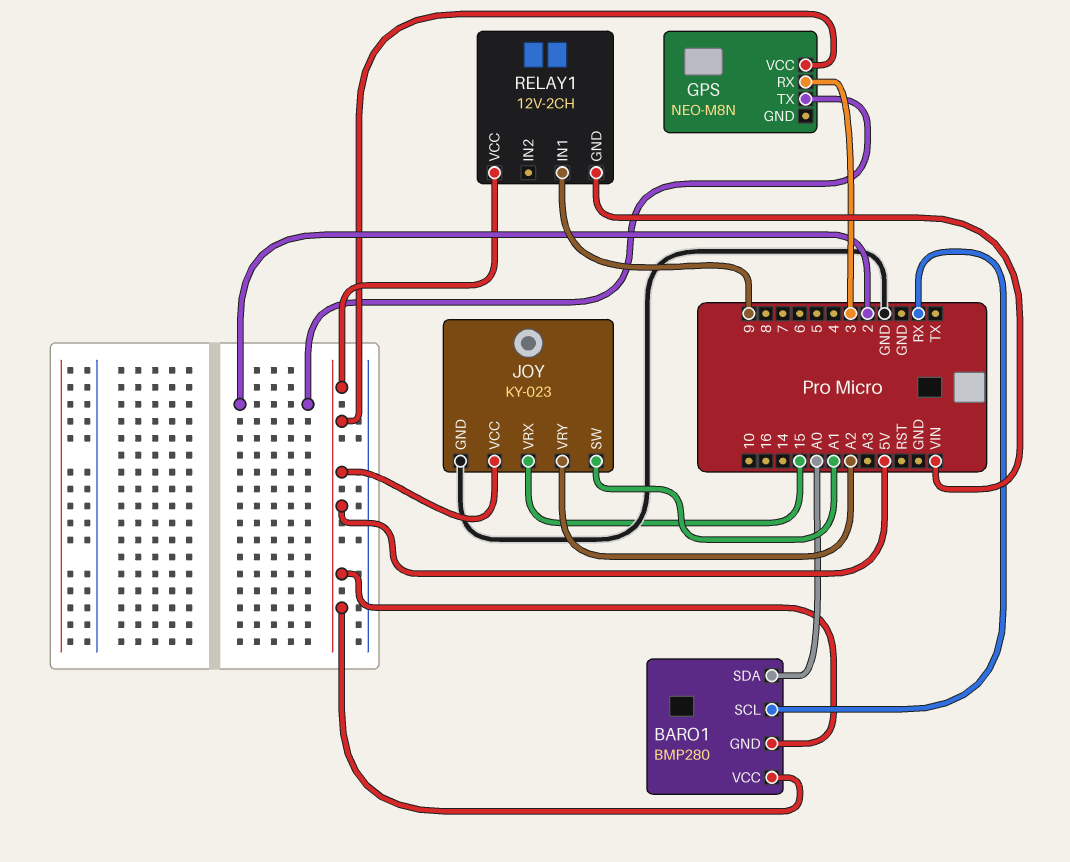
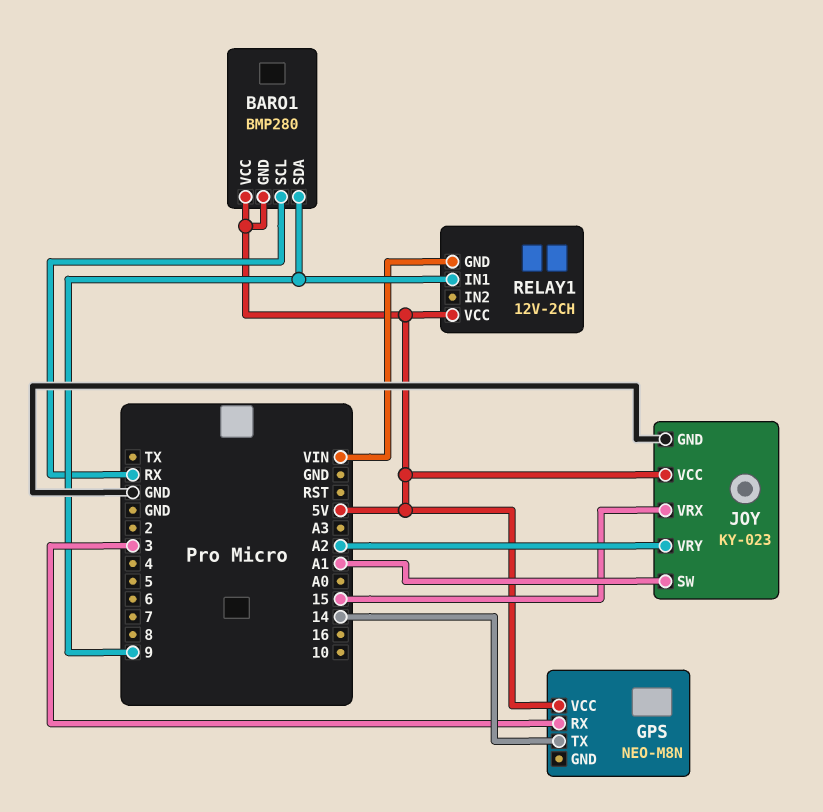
BARO1 pin SDA: A0 -> 9
GPS pin TX: 2 -> 14

